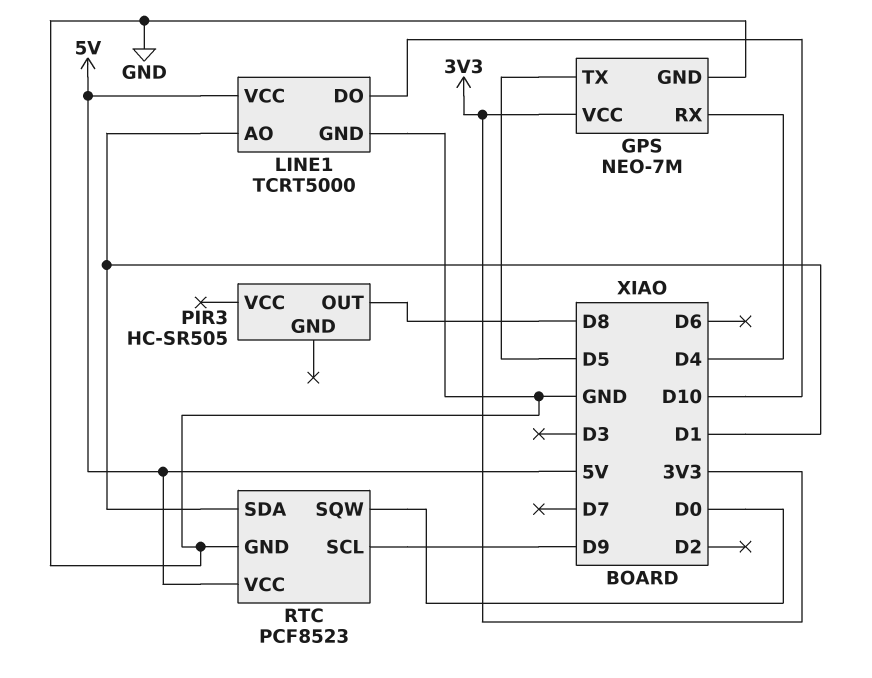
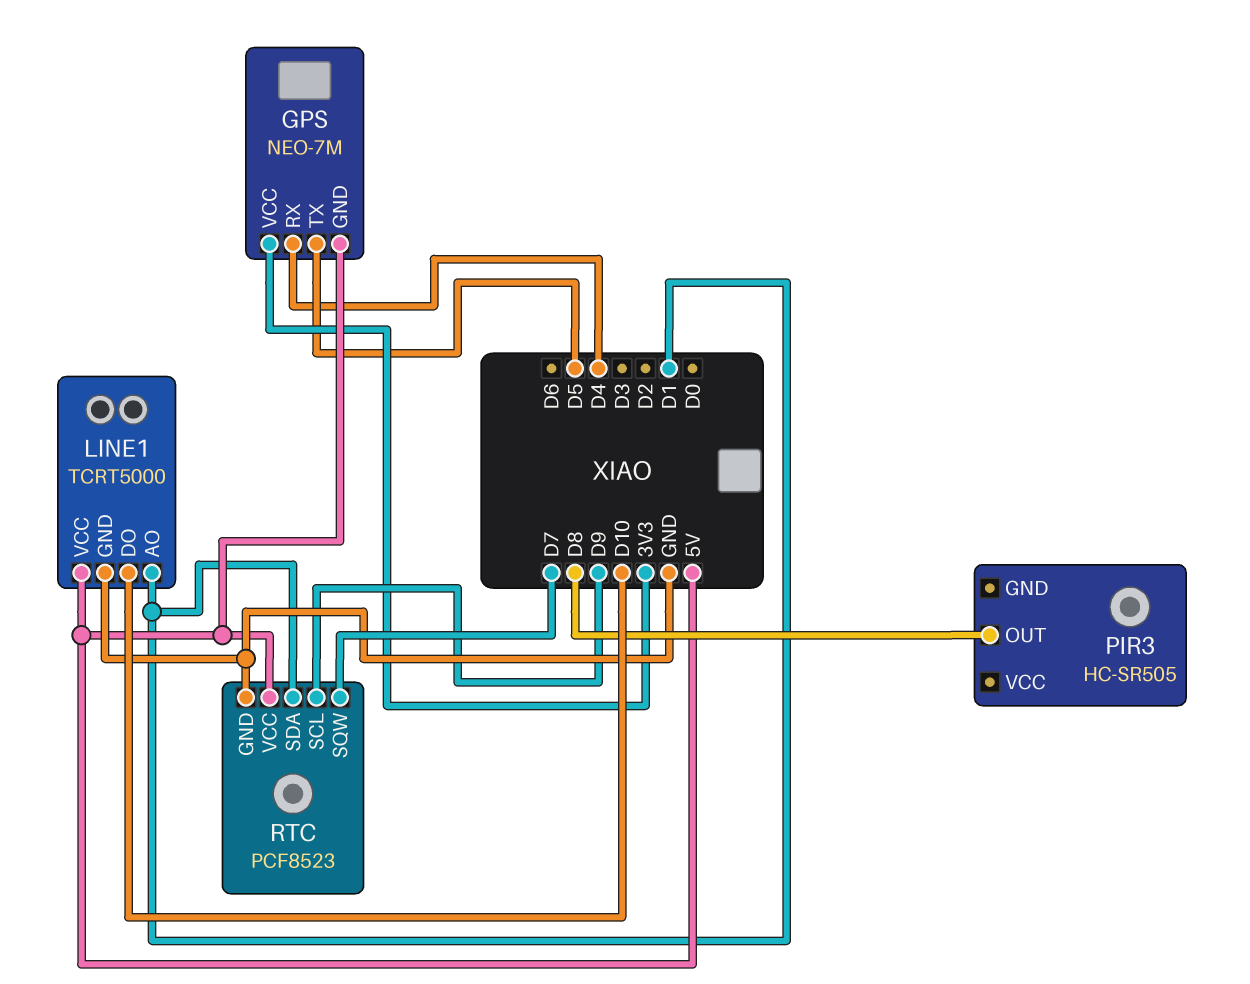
GPS pin GND: GND -> 5V
RTC pin SQW: D0 -> D7

